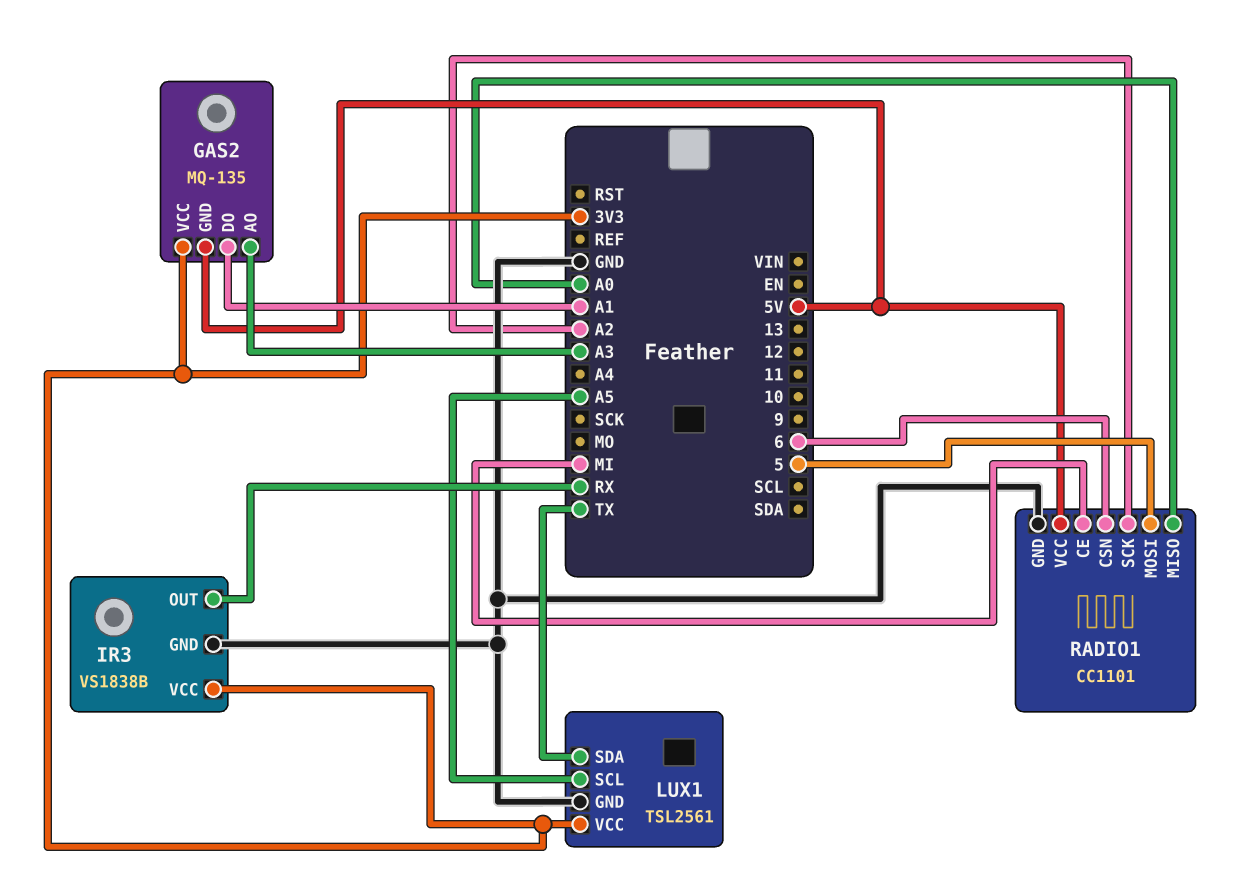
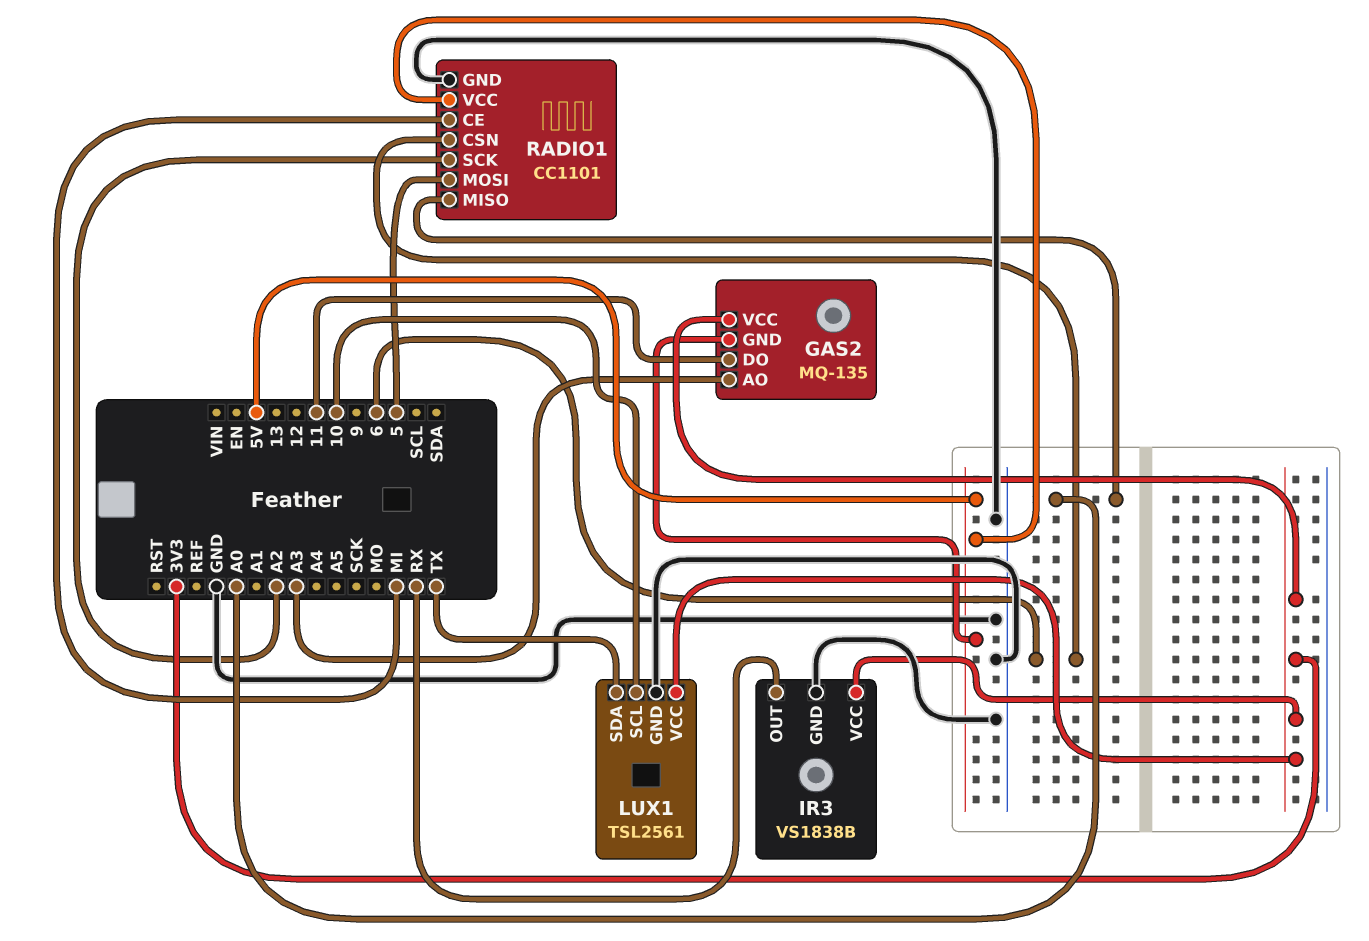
GAS2 pin DO: A1 -> 11
LUX1 pin SCL: A5 -> 10

